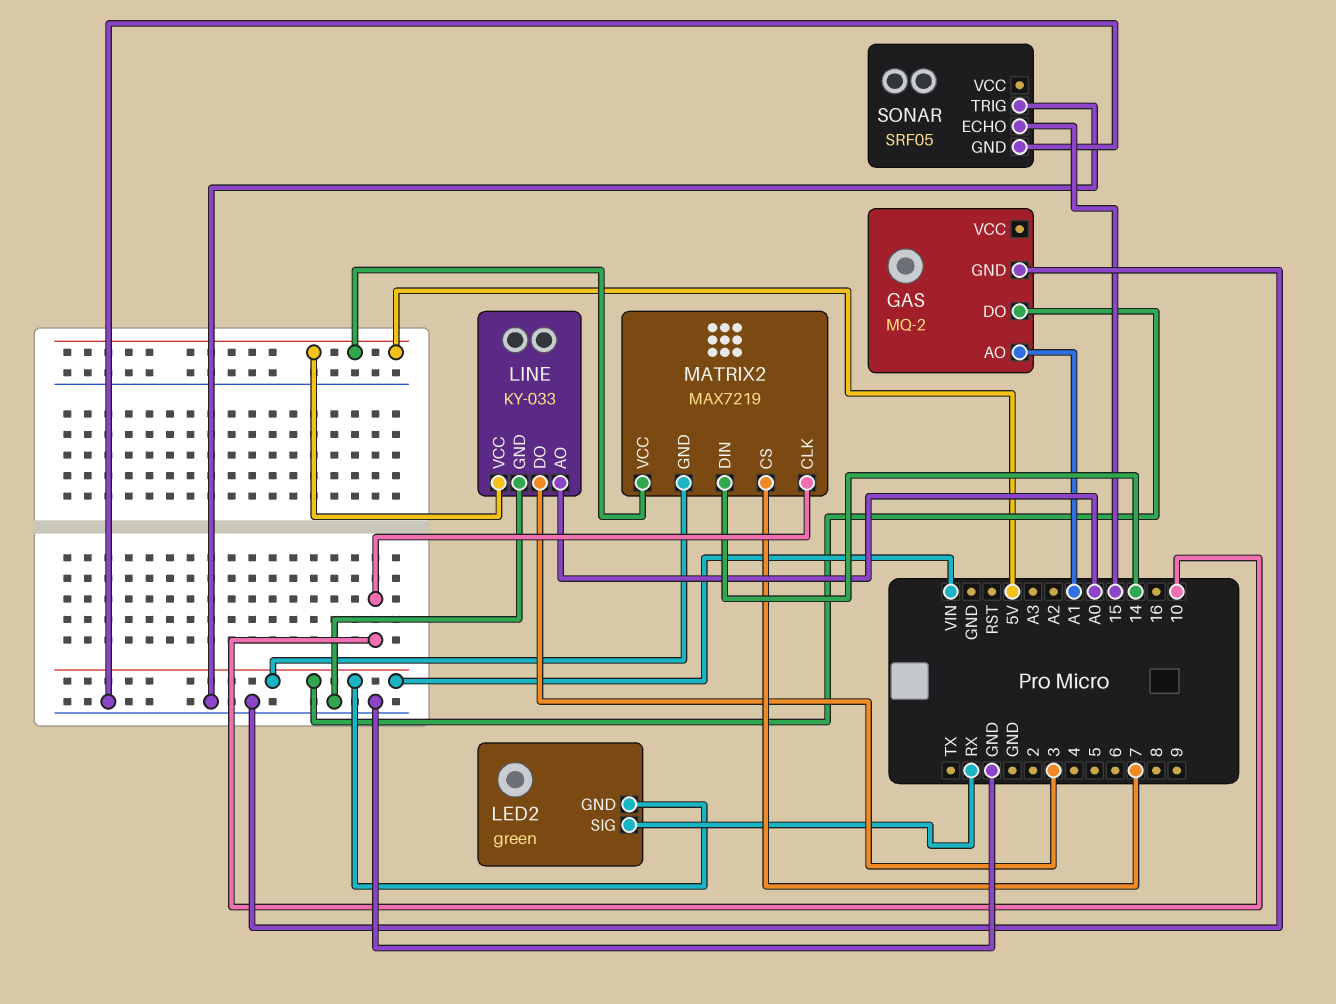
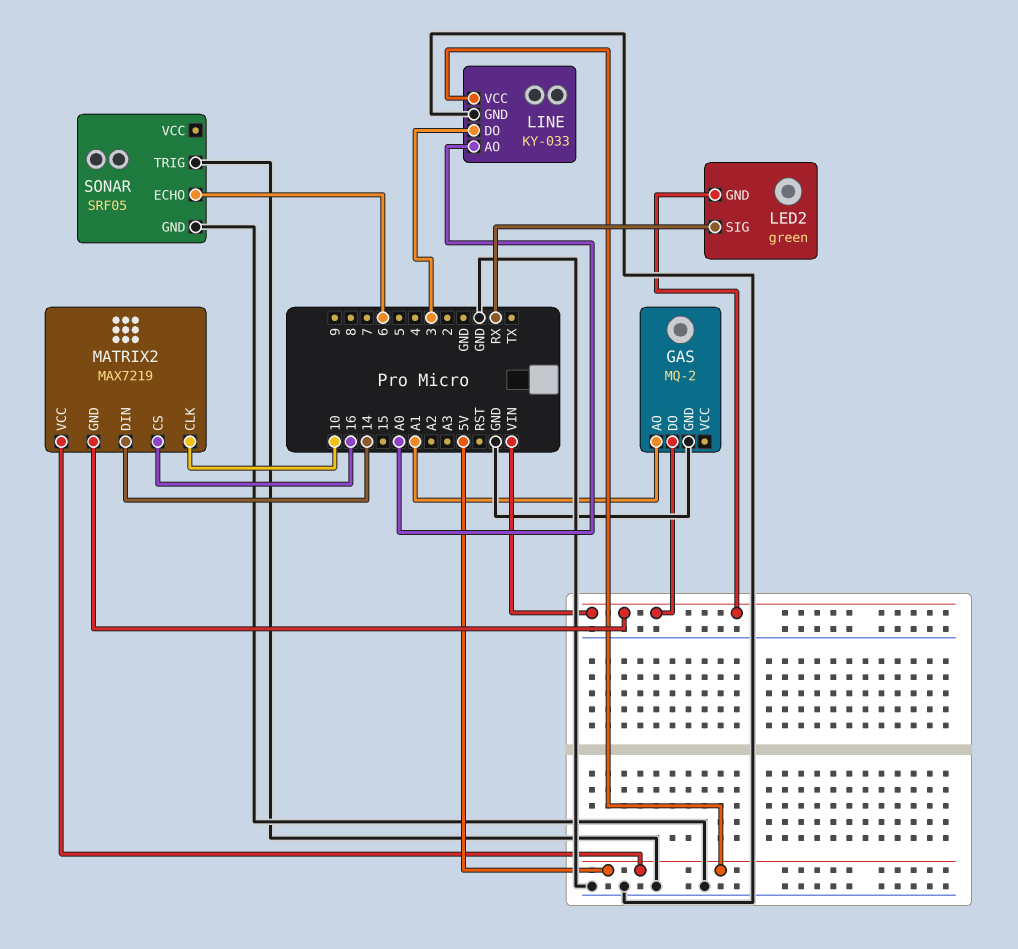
MATRIX2 pin CS: 7 -> 16
SONAR pin ECHO: 15 -> 6

